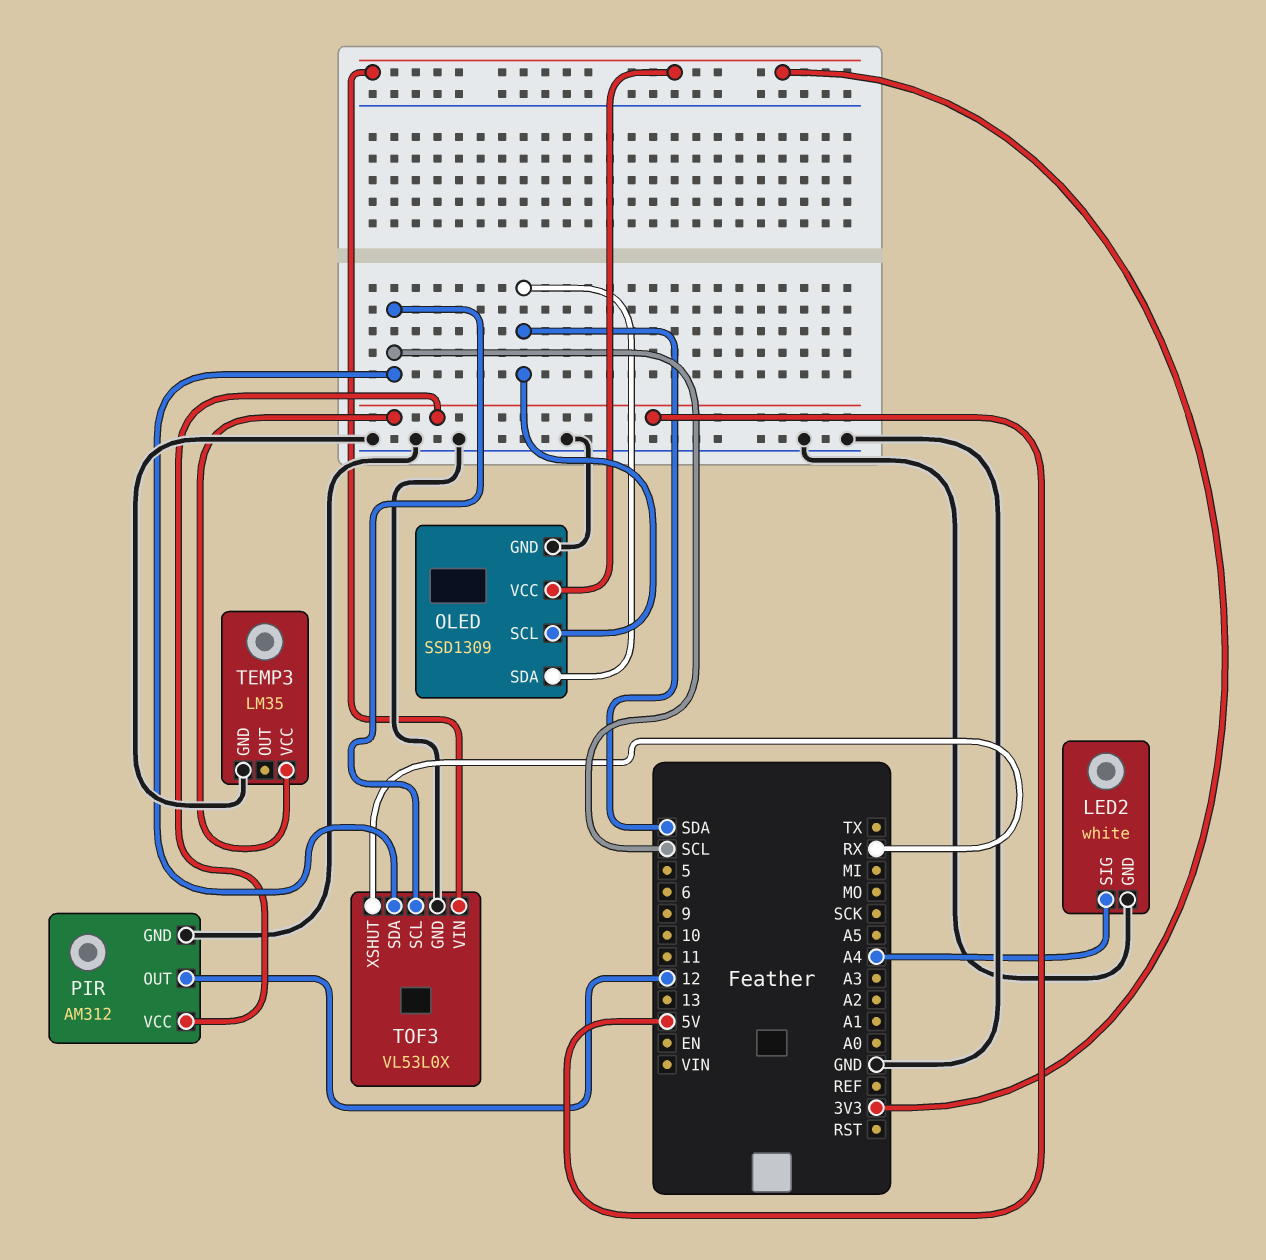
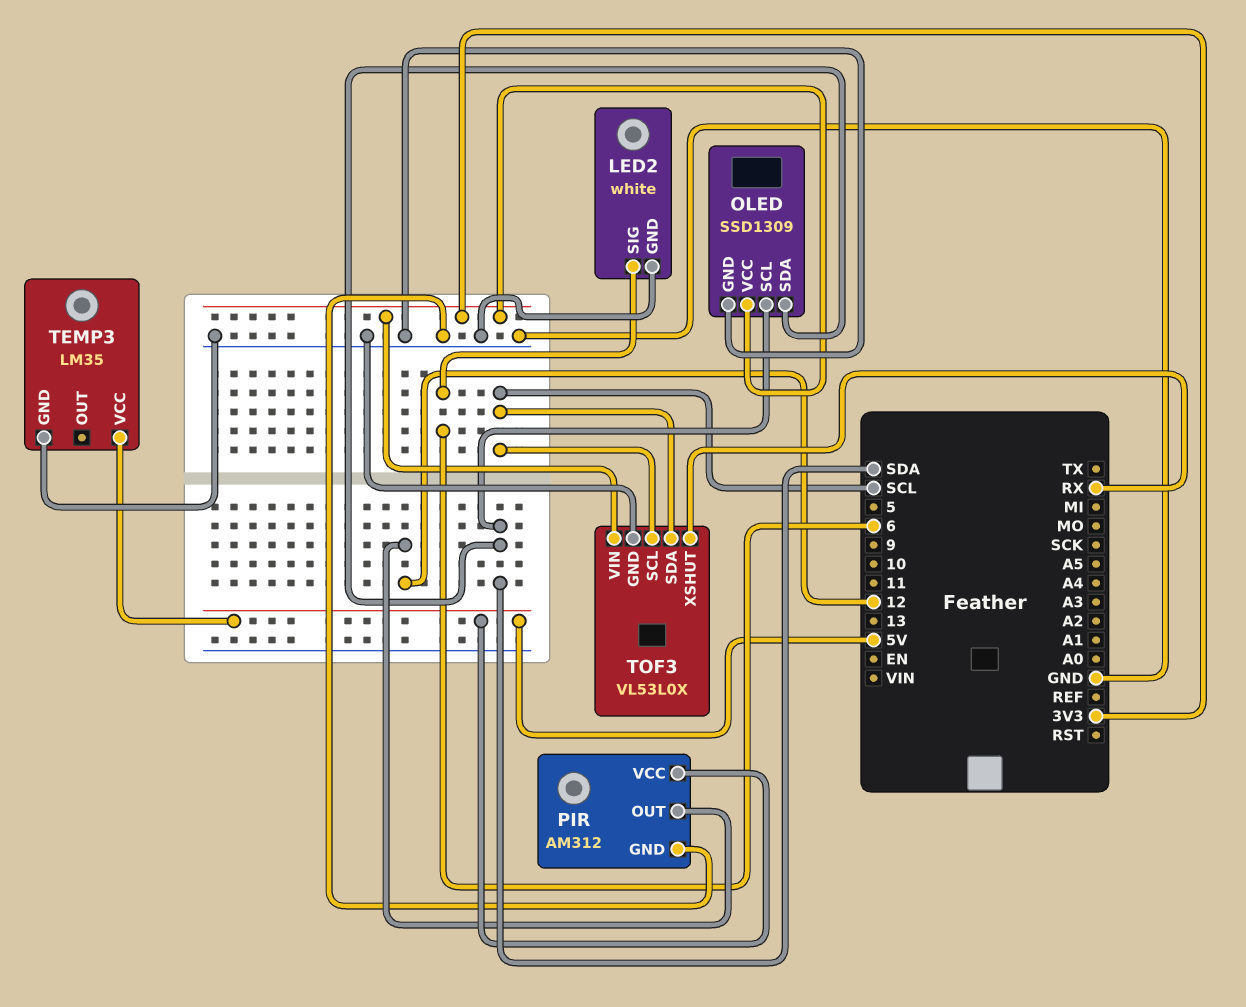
LED2 pin SIG: A4 -> 6

